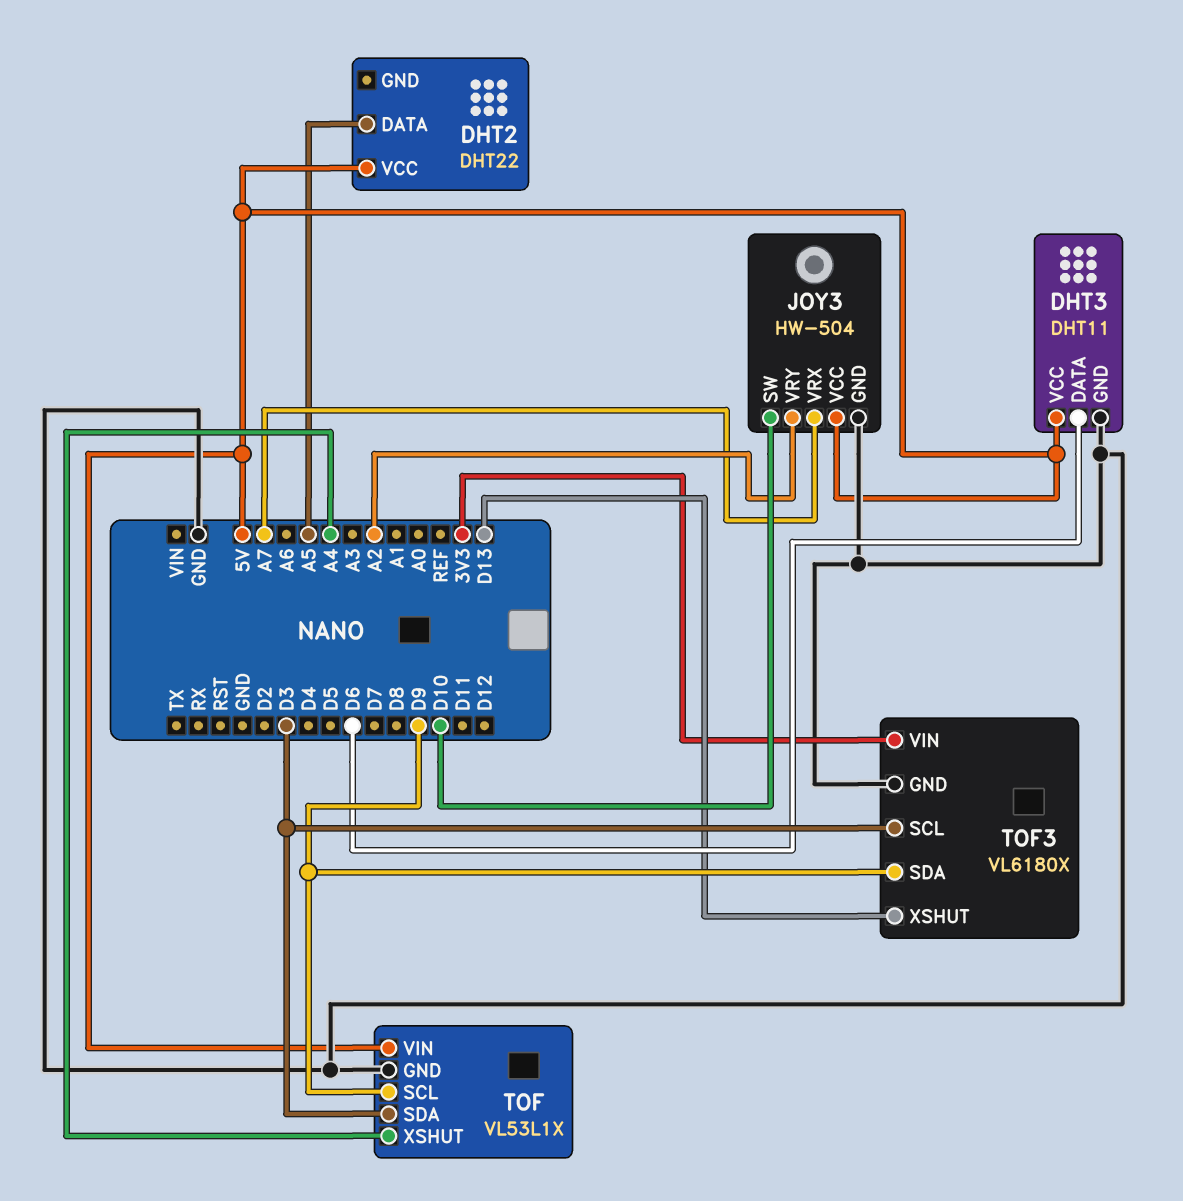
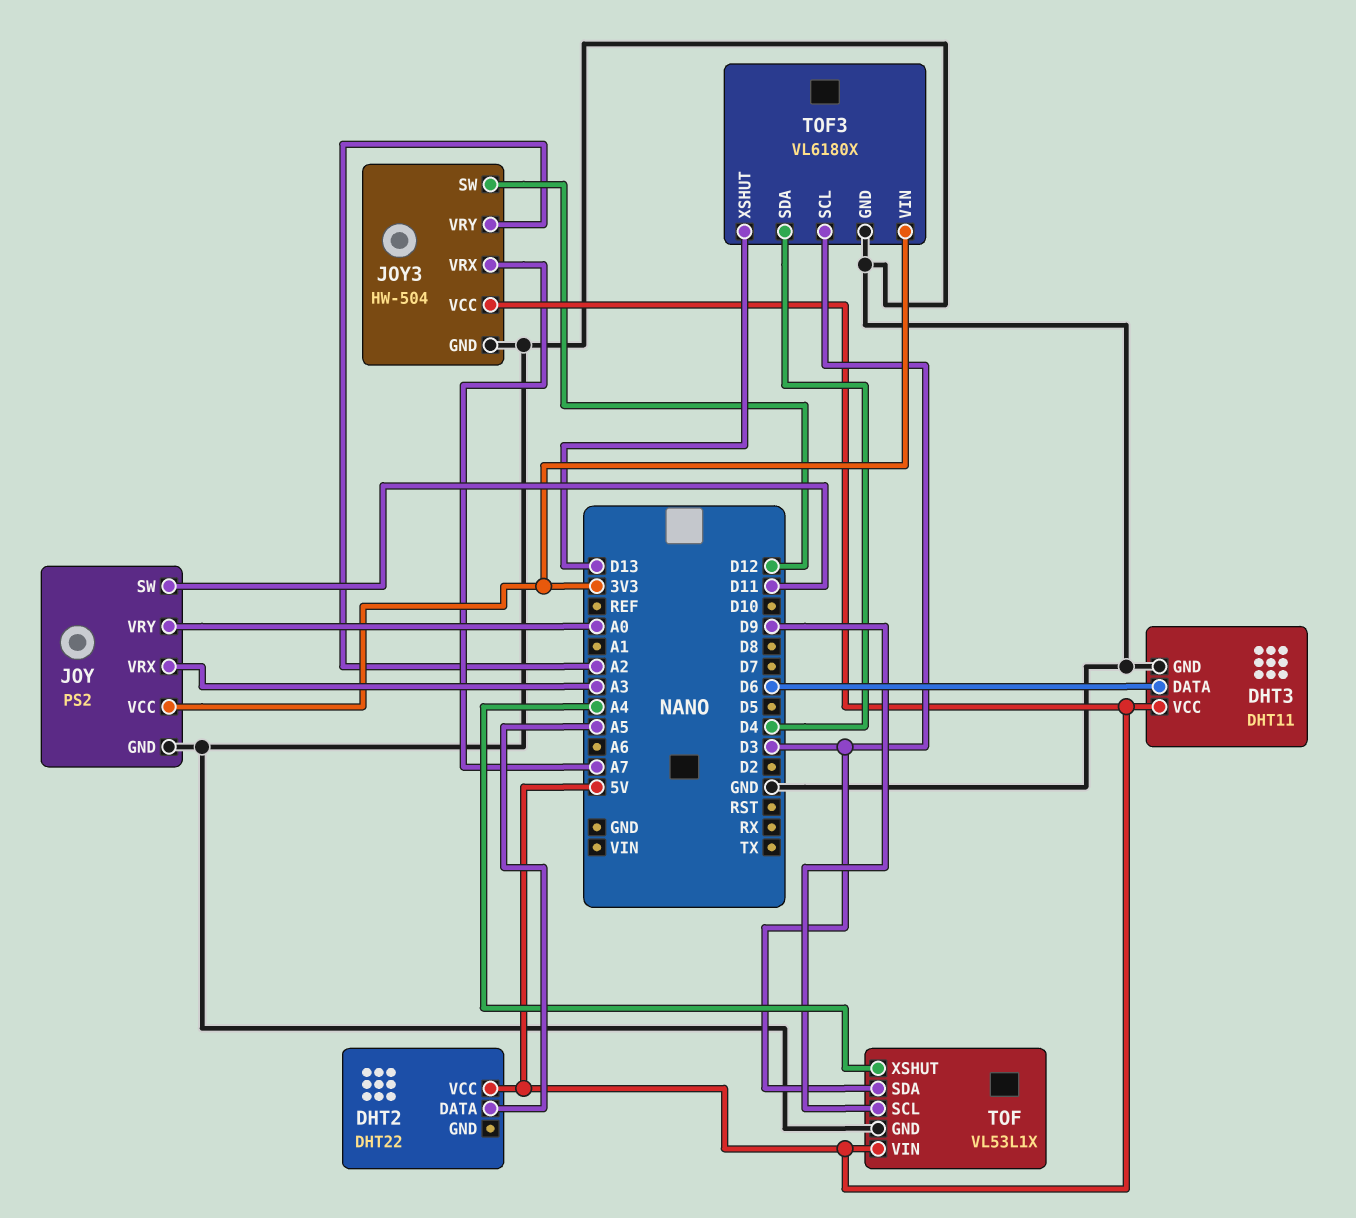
JOY: none -> PS2
JOY pin GND: none -> GND
JOY pin SW: none -> D11
JOY pin VCC: none -> 3V3
JOY pin VRX: none -> A3
JOY pin VRY: none -> A0
JOY3 pin SW: D10 -> D12
TOF3 pin SDA: D9 -> D4

